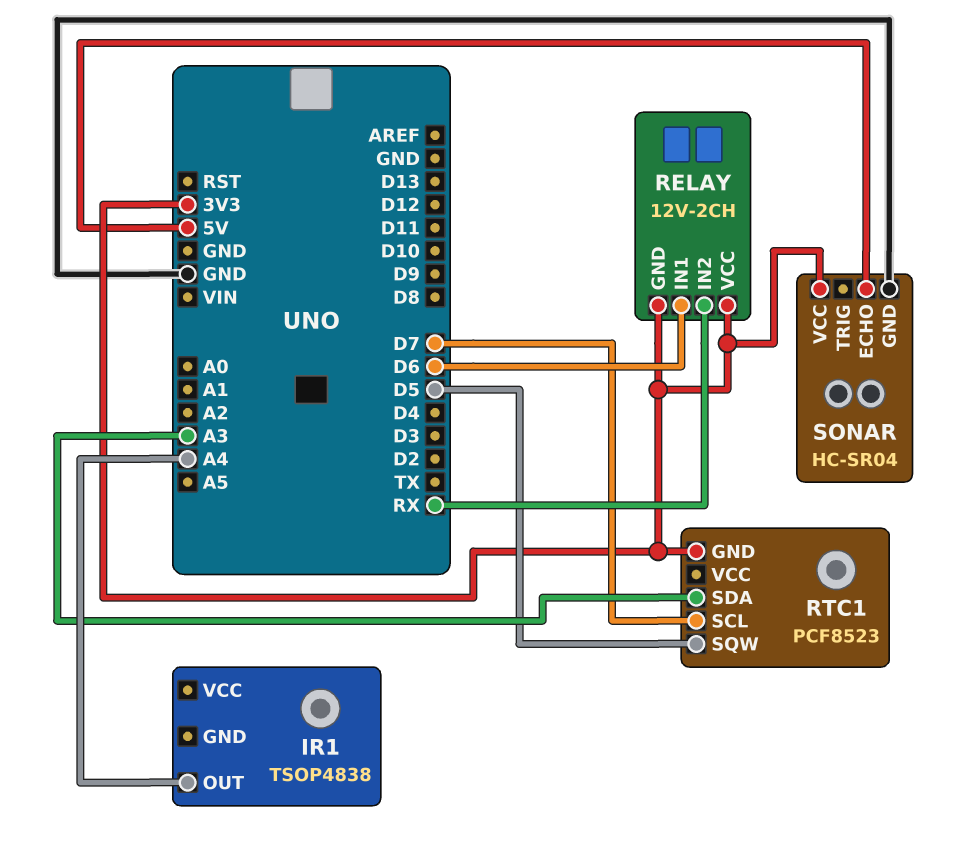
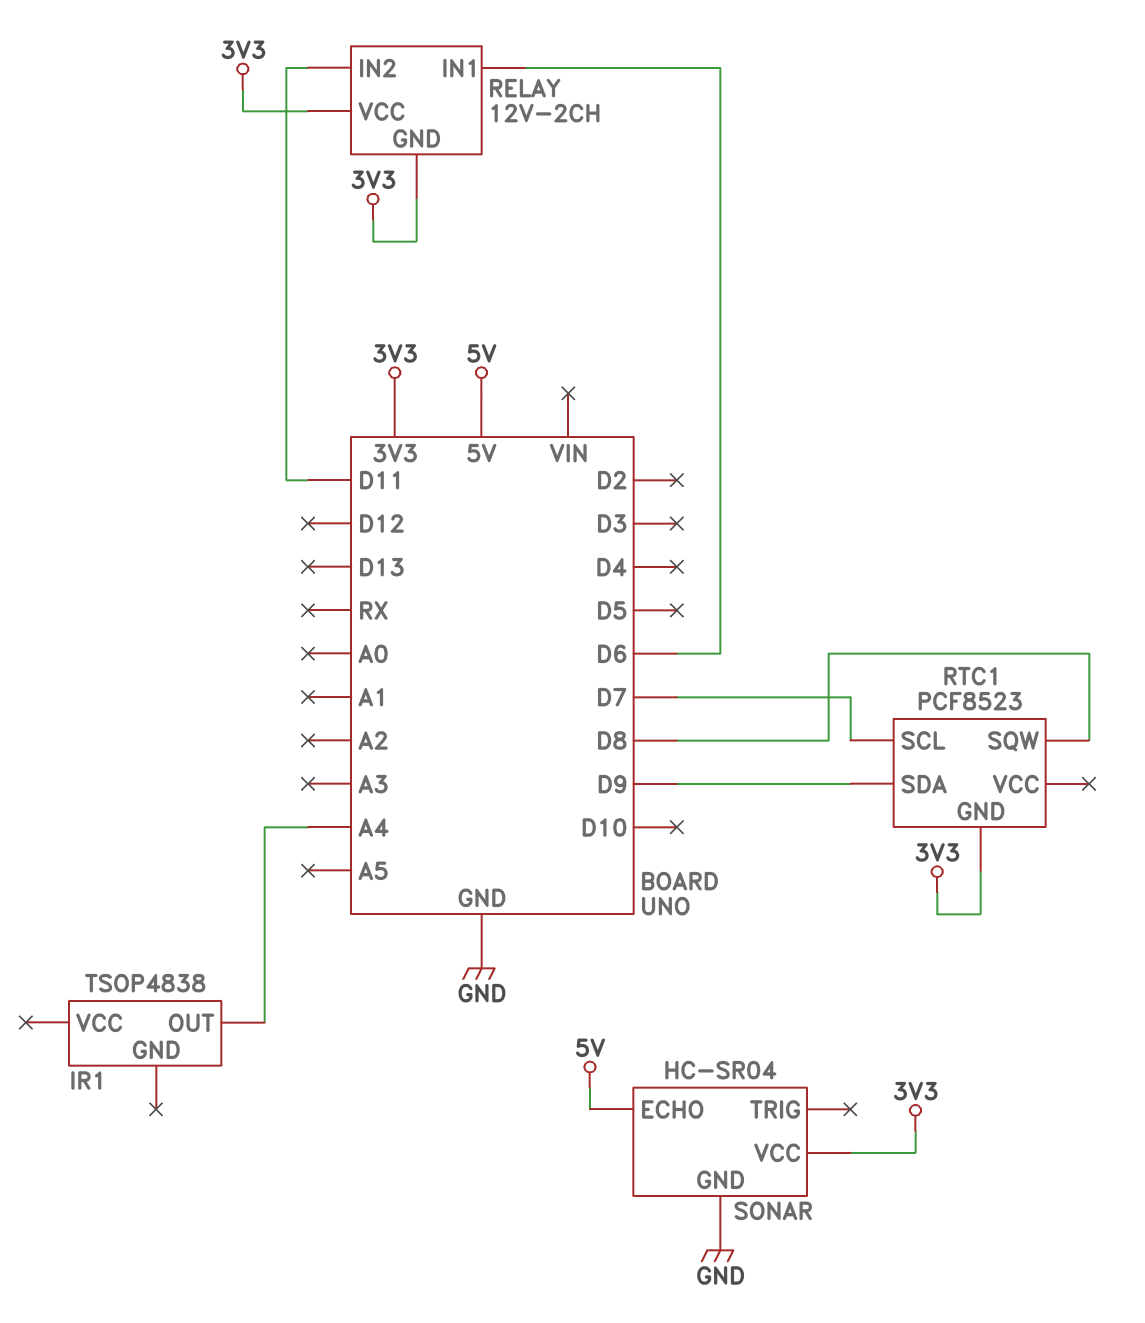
RELAY pin IN2: RX -> D11
RTC1 pin SDA: A3 -> D9
RTC1 pin SQW: D5 -> D8

